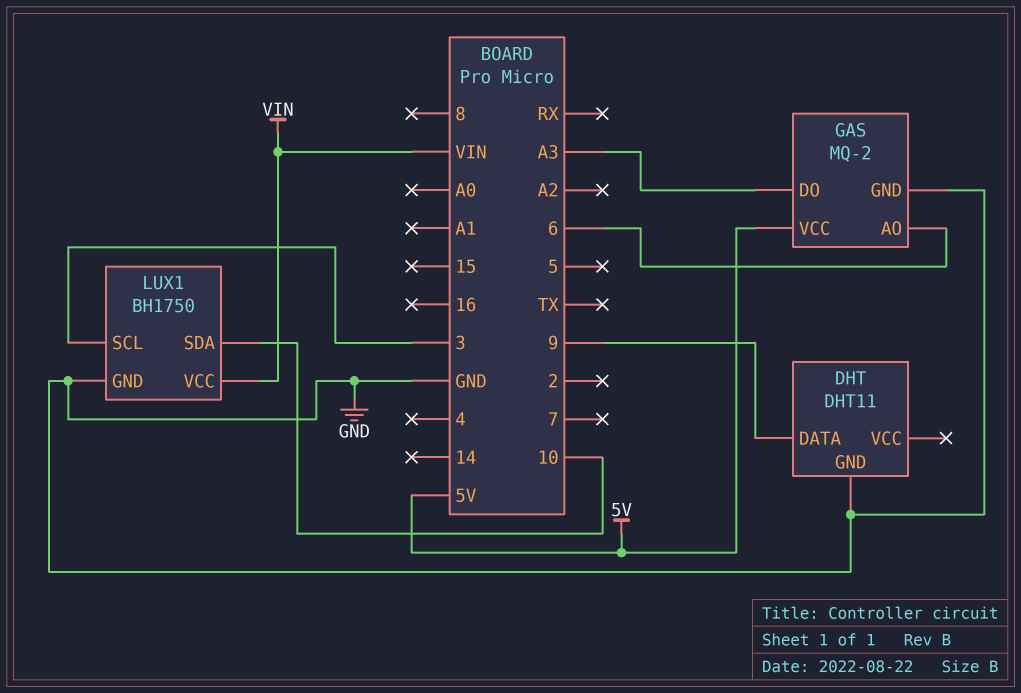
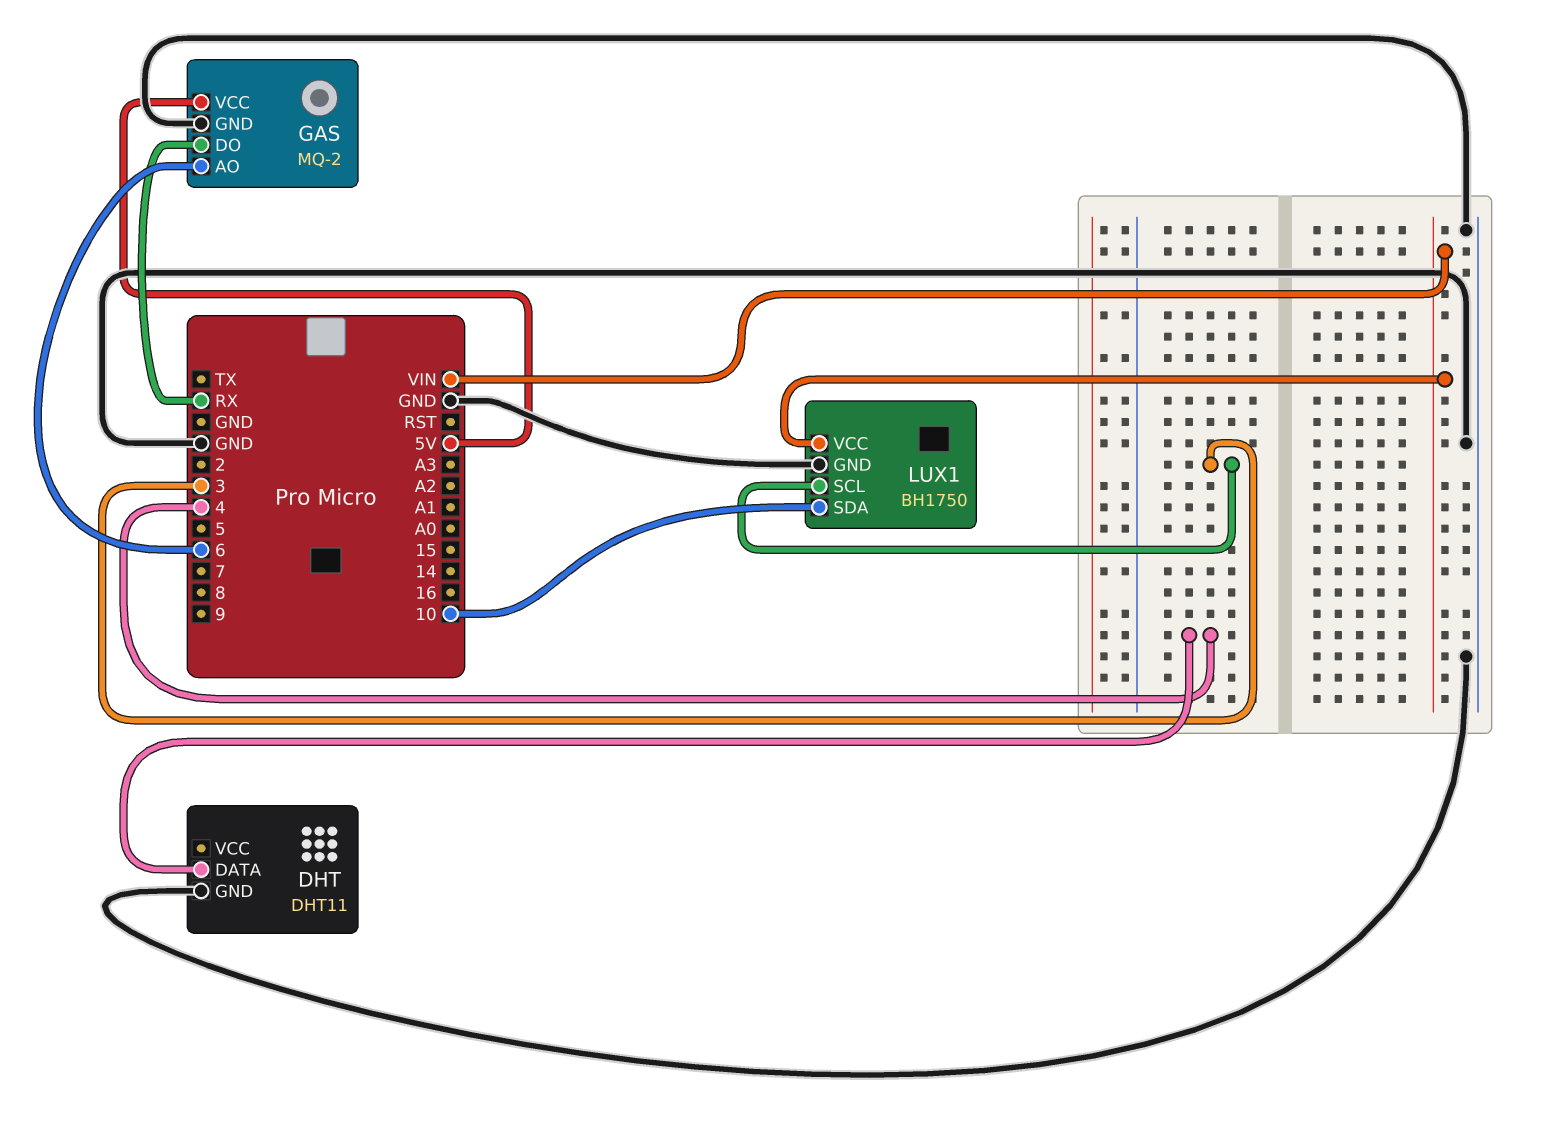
DHT pin DATA: 9 -> 4
GAS pin DO: A3 -> RX

